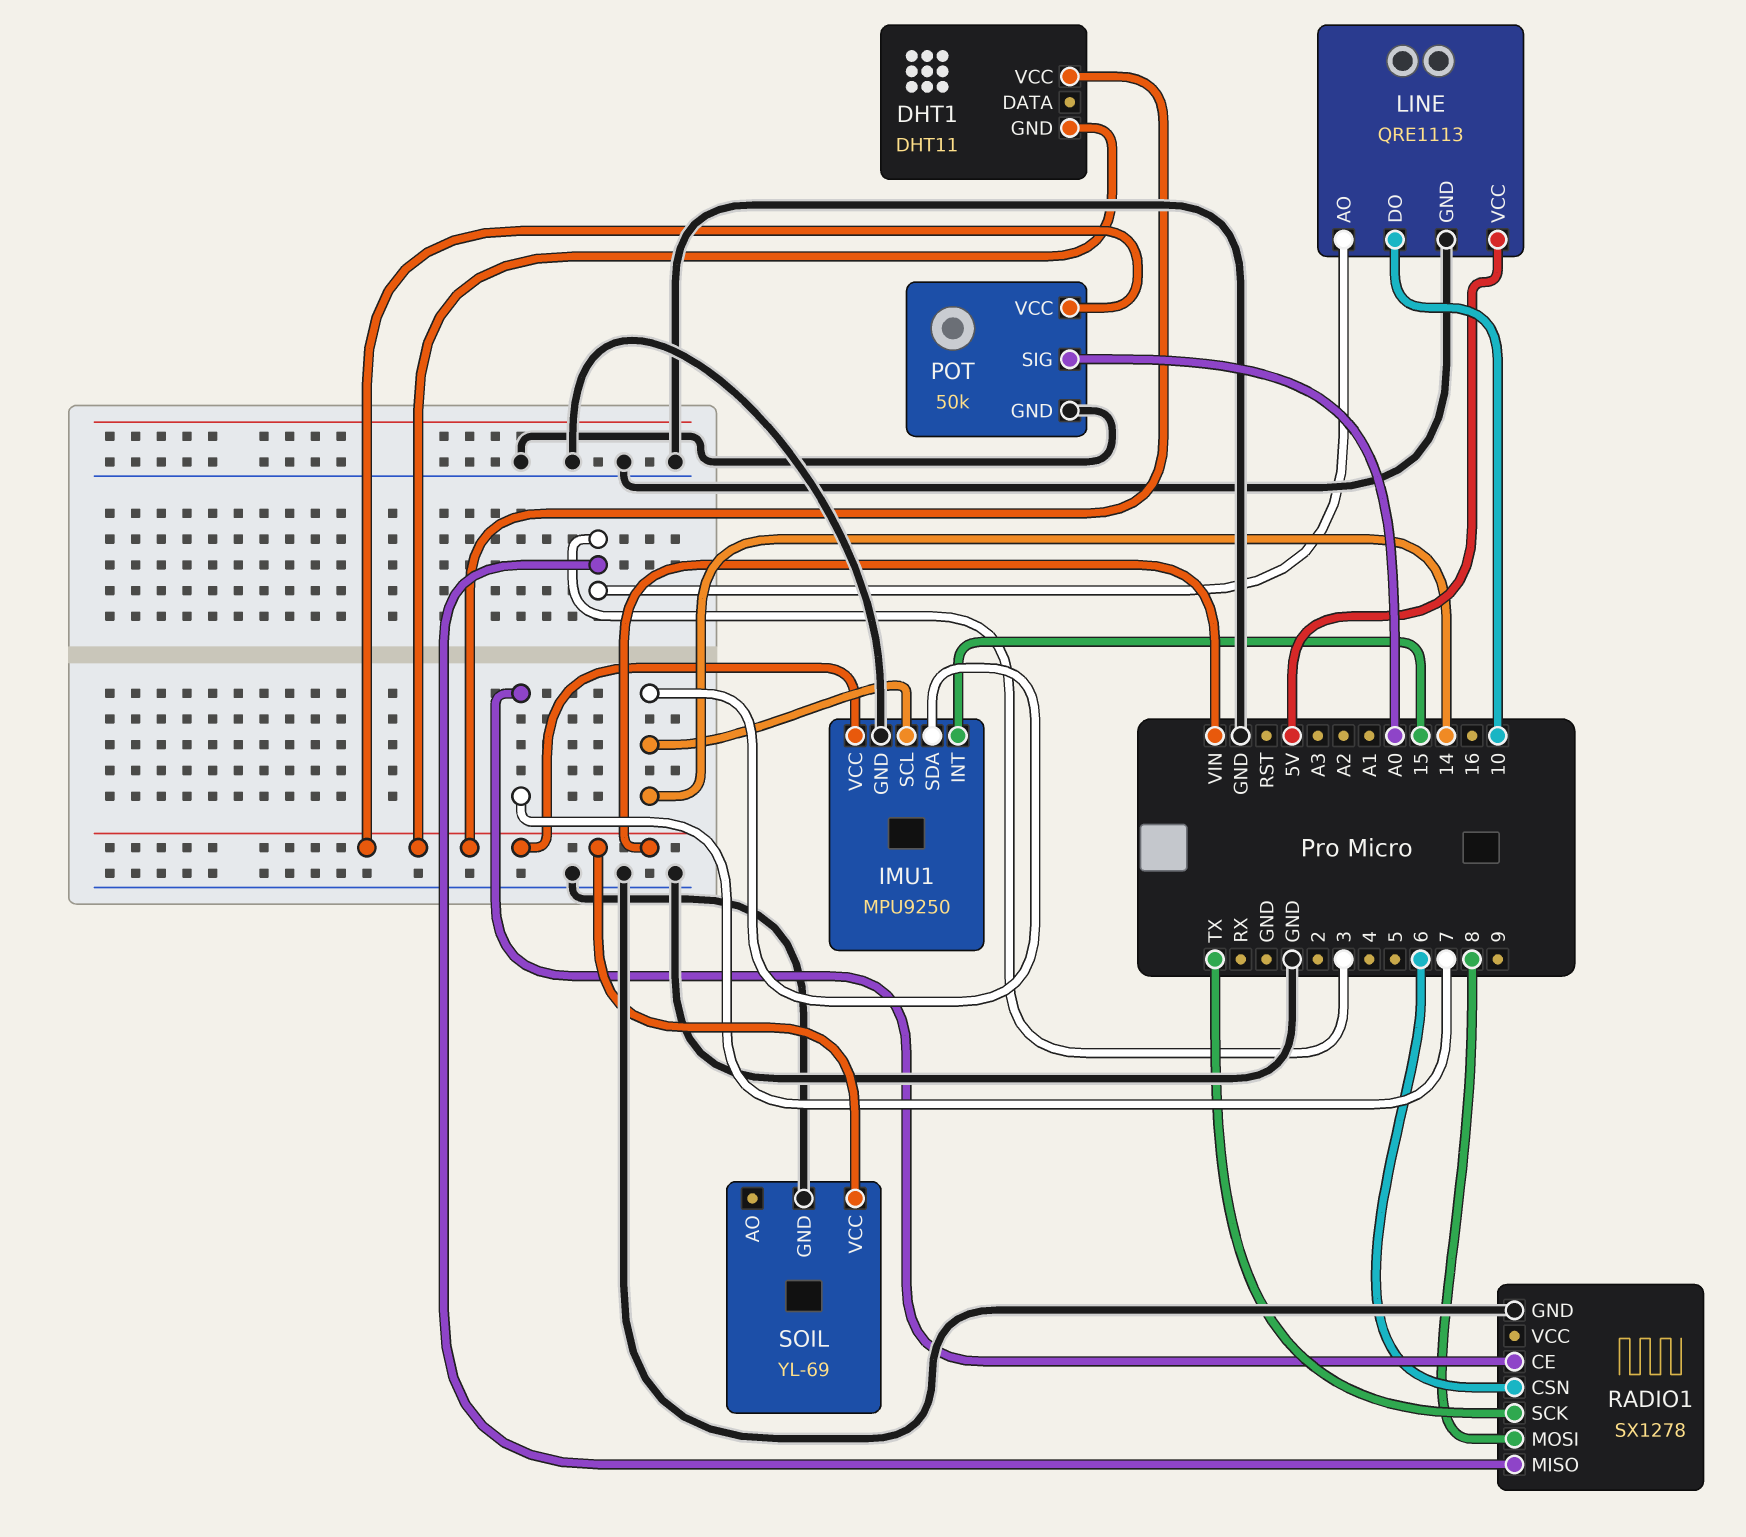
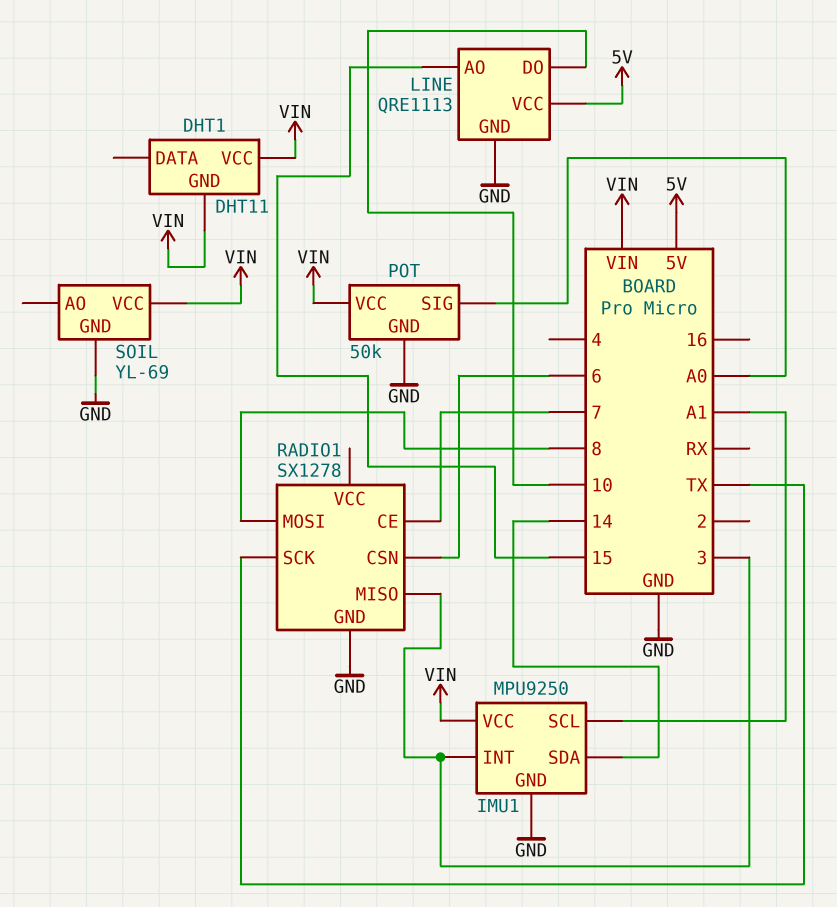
IMU1 pin INT: 15 -> 3
IMU1 pin SCL: 14 -> A1
LINE pin AO: 3 -> 15

